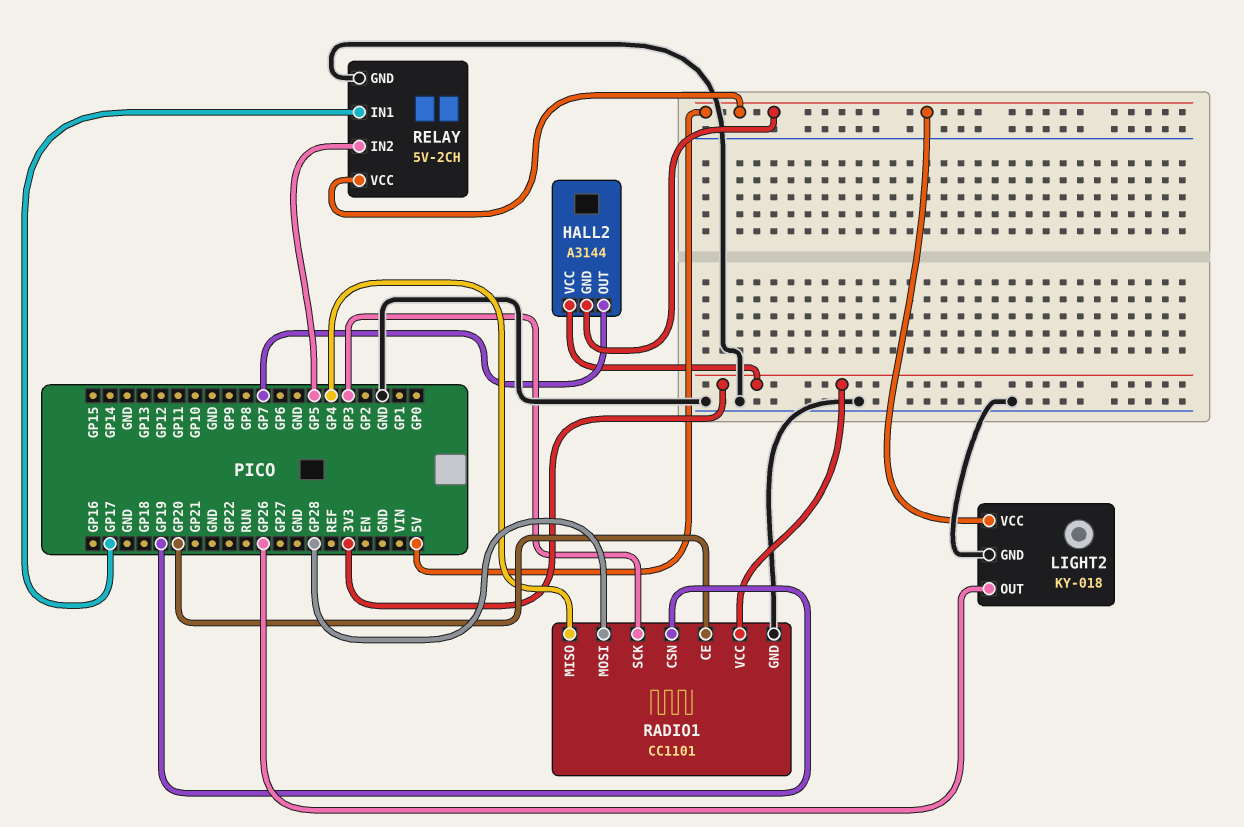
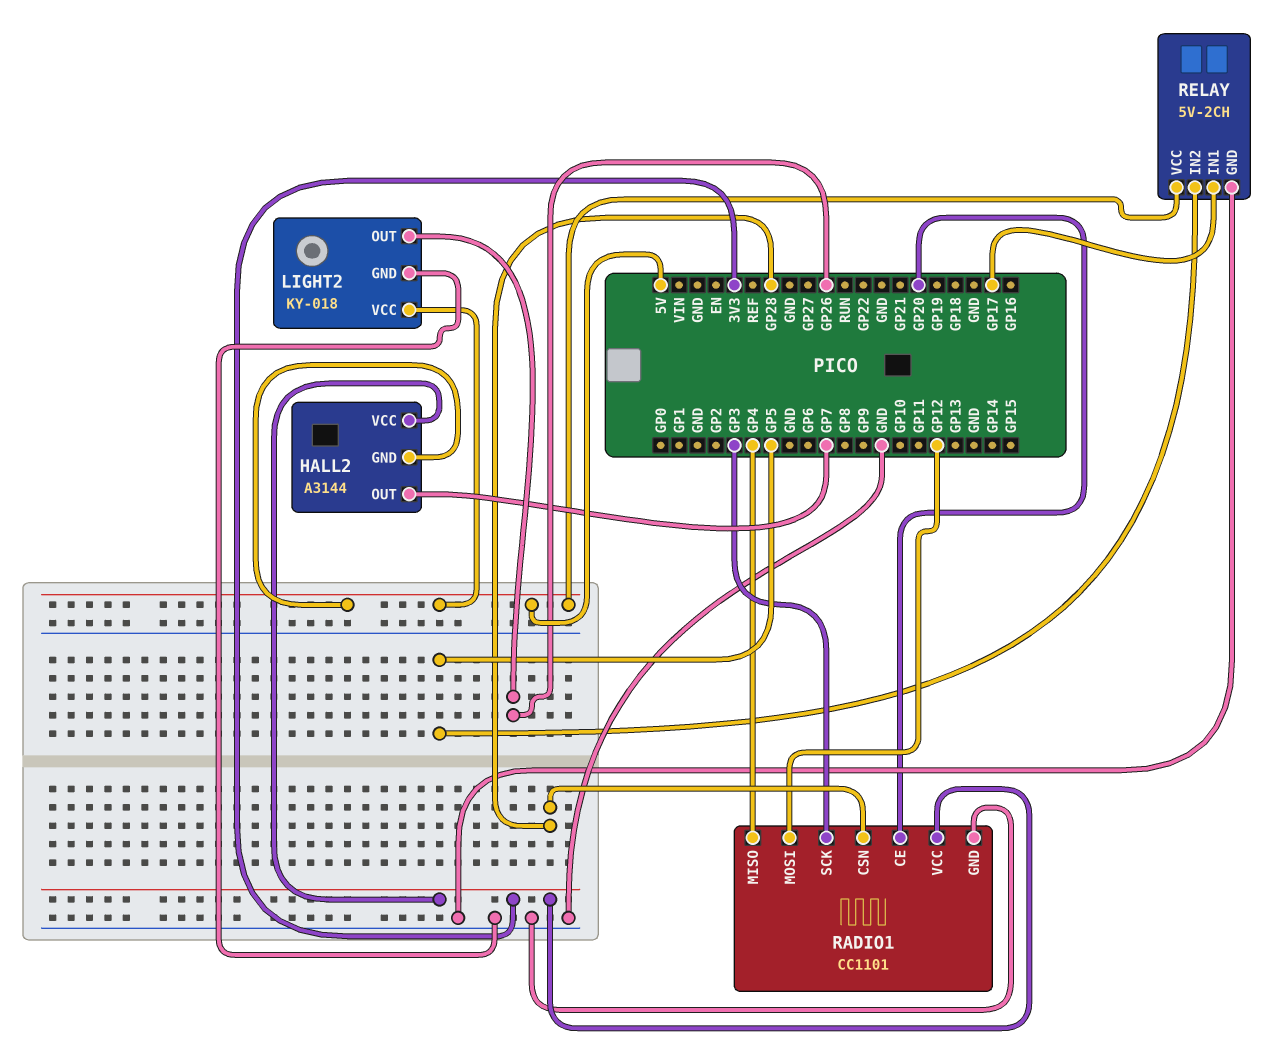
RADIO1 pin CSN: GP19 -> GP28
RADIO1 pin MOSI: GP28 -> GP12

